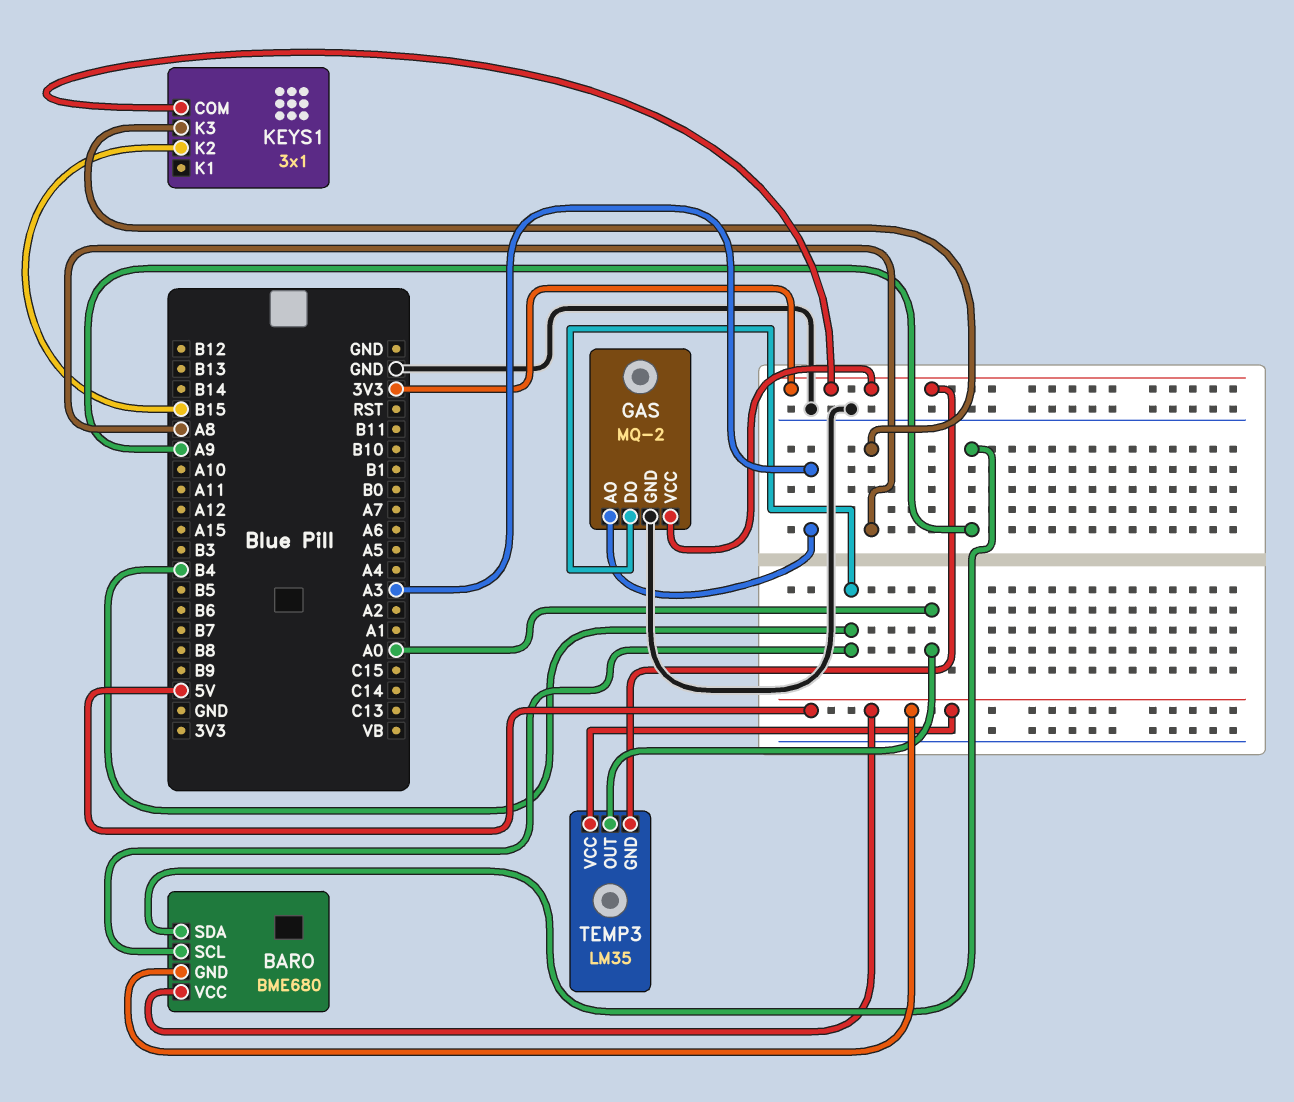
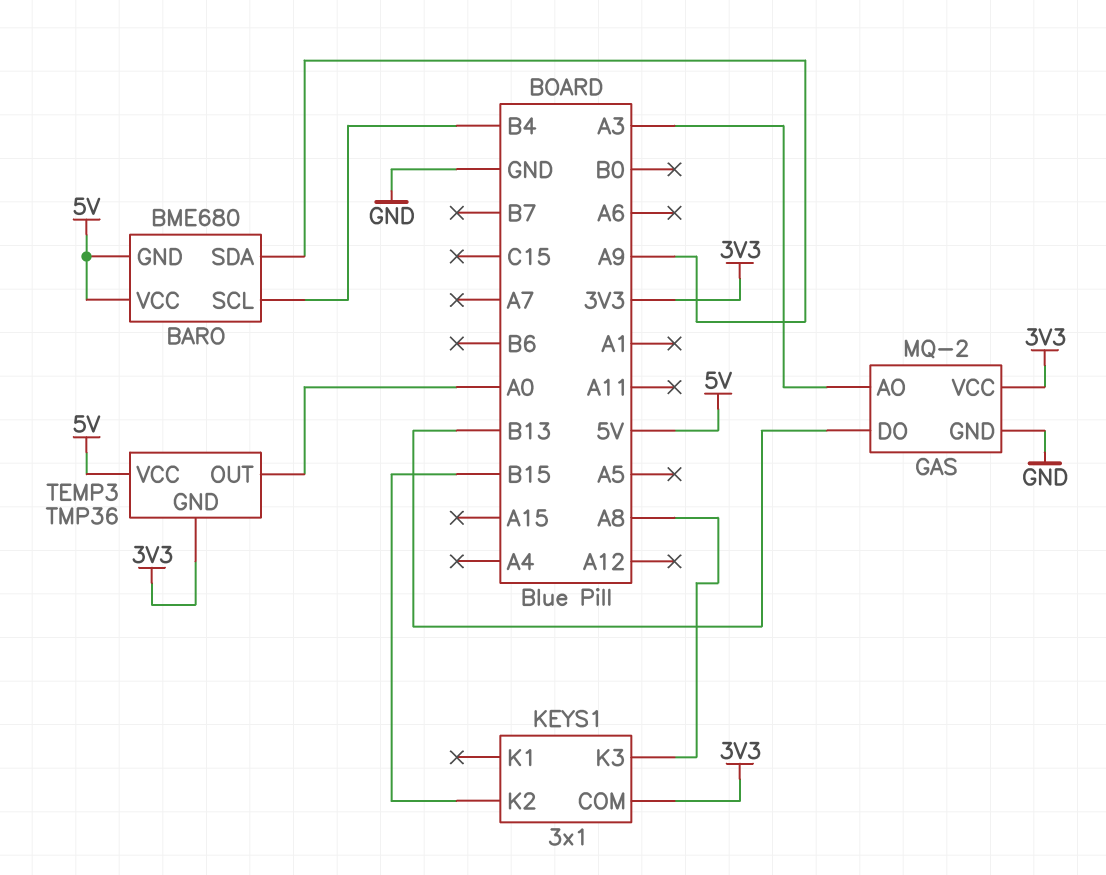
GAS pin DO: B4 -> B13
TEMP3: LM35 -> TMP36

